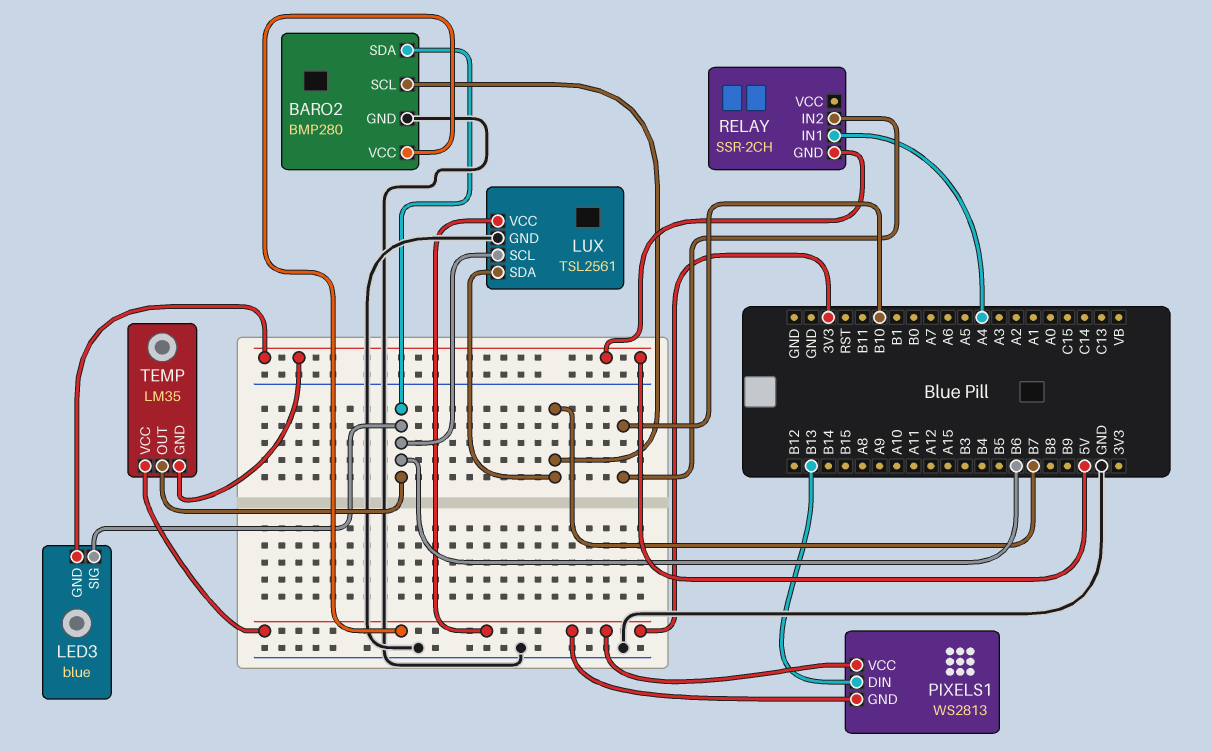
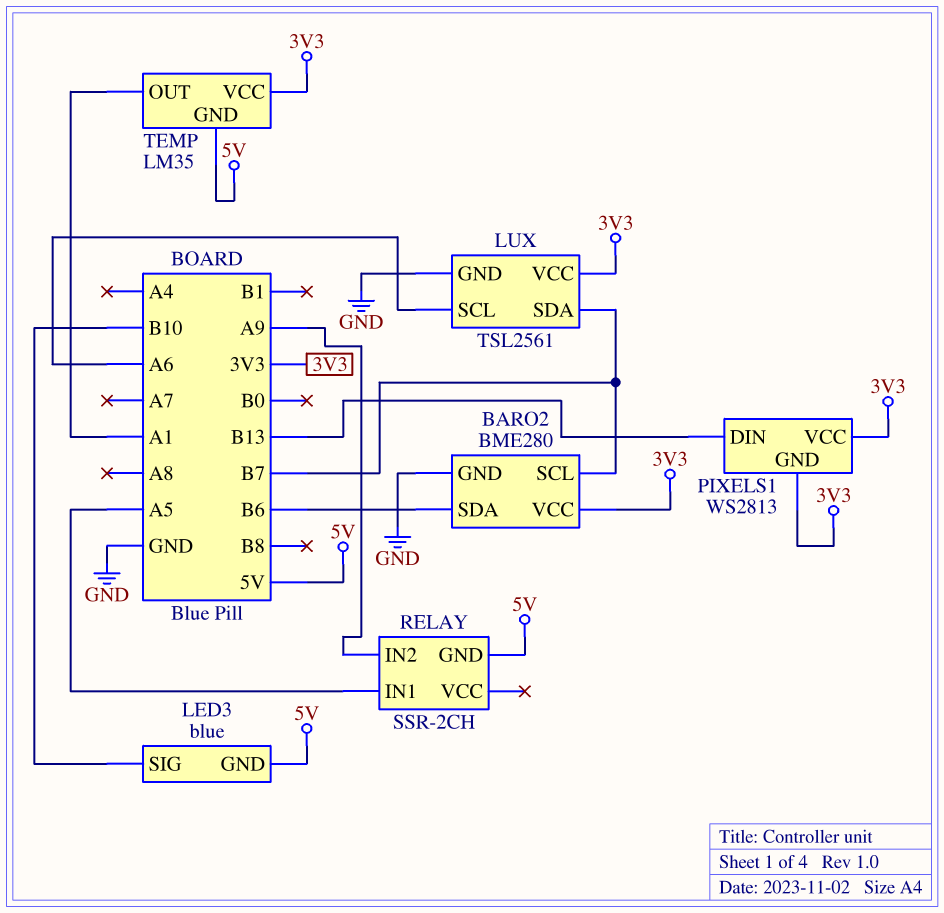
BARO2: BMP280 -> BME280
LED3 pin SIG: B6 -> B10
LUX pin SCL: B6 -> A6
RELAY pin IN1: A4 -> A5
RELAY pin IN2: B10 -> A9
TEMP pin OUT: B6 -> A1

